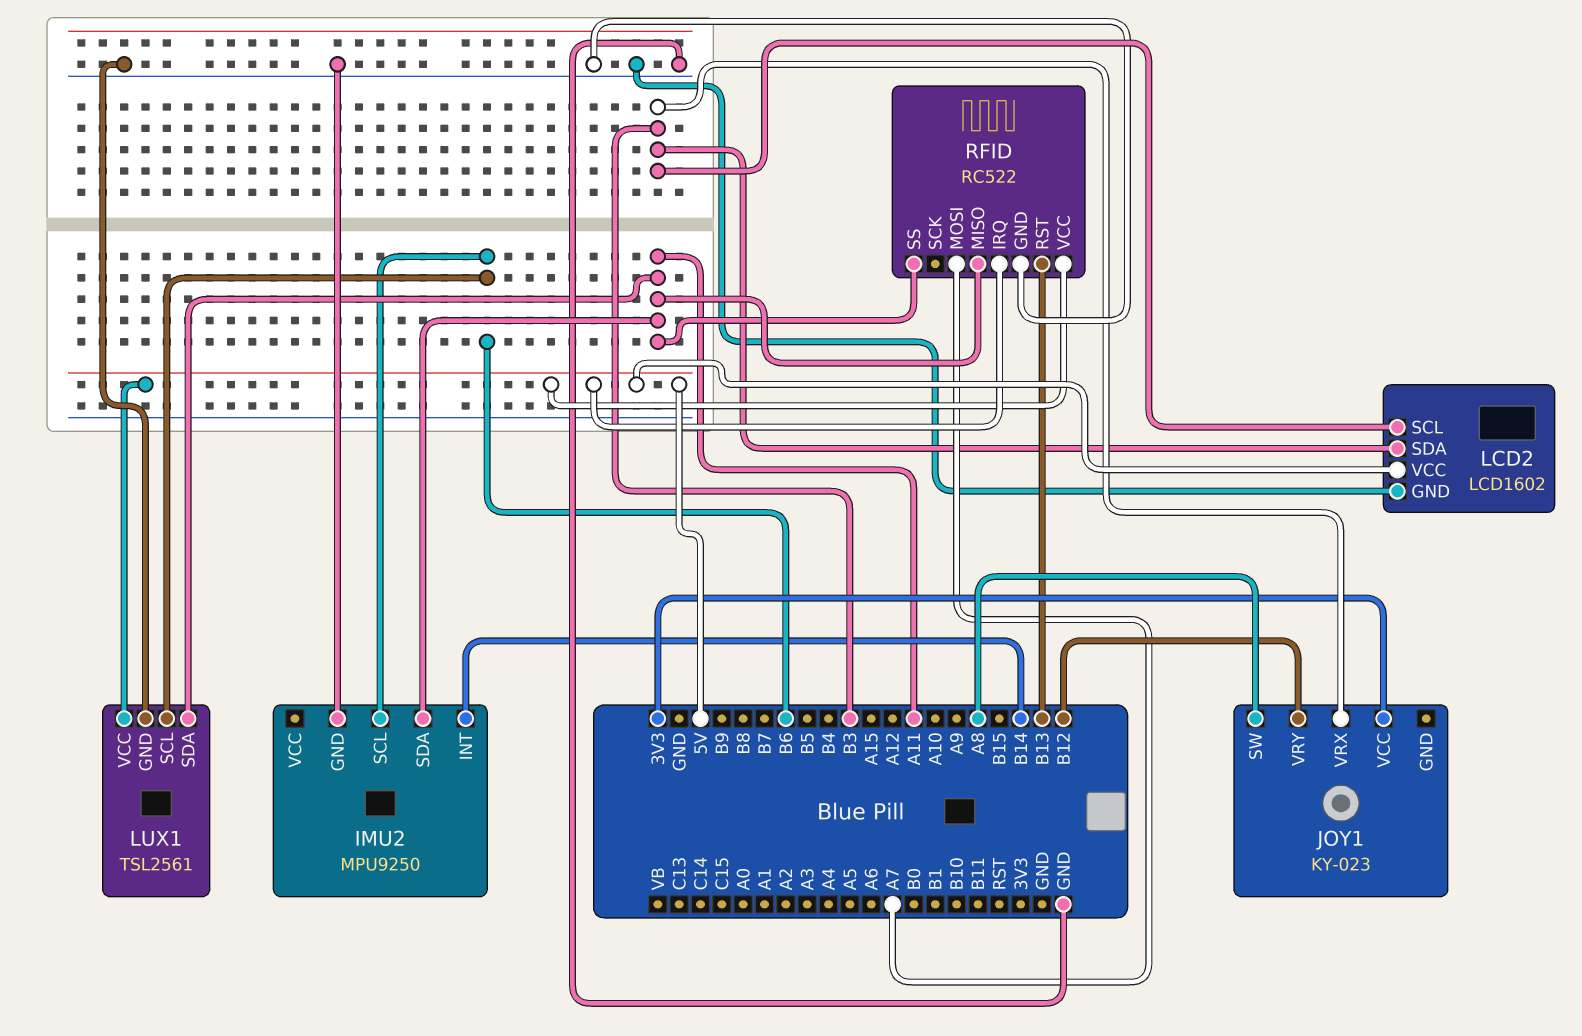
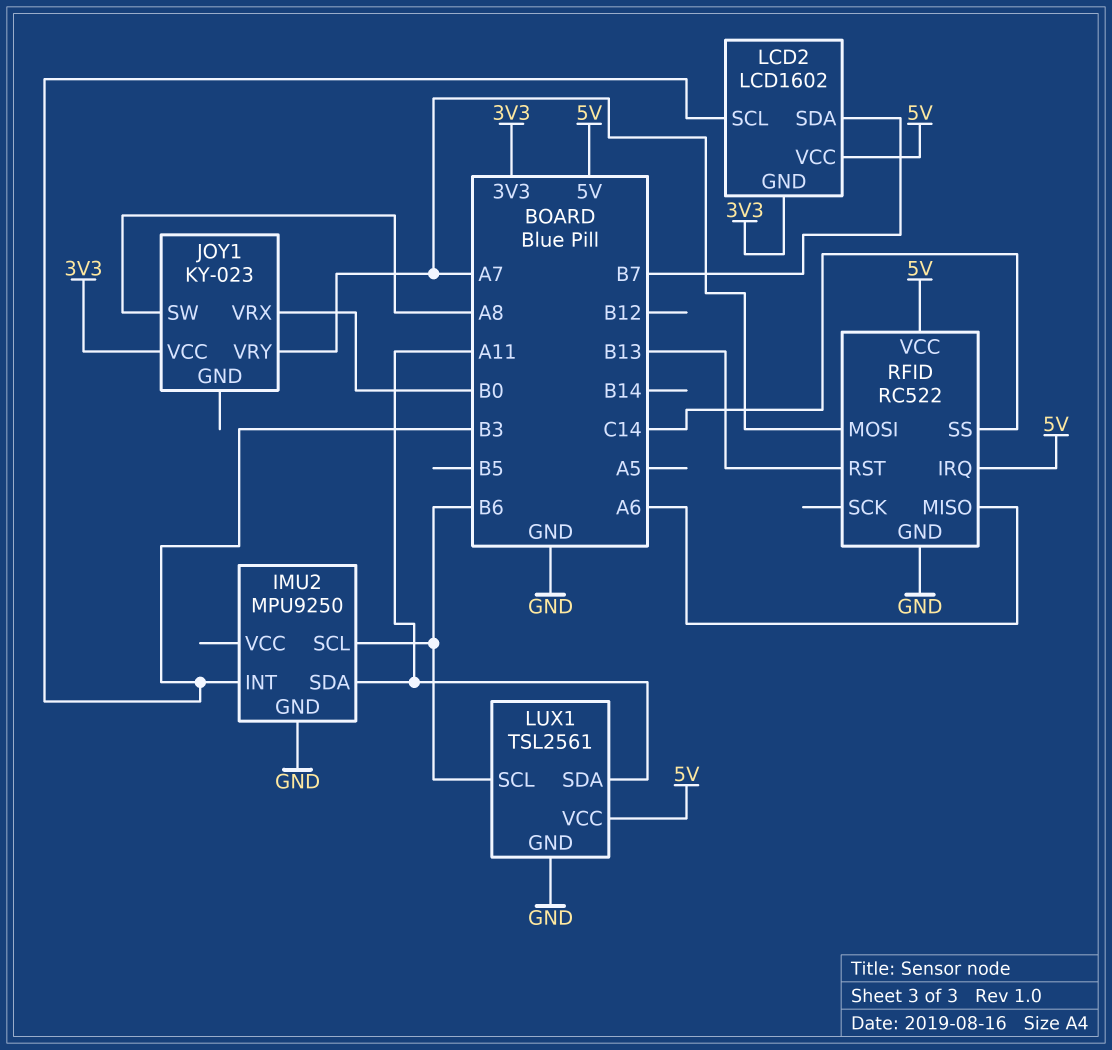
IMU2 pin INT: B14 -> B3
JOY1 pin VRX: B3 -> B0
JOY1 pin VRY: B12 -> A7
LCD2 pin GND: GND -> 3V3
LCD2 pin SDA: B3 -> B7
RFID pin MISO: A11 -> A6
RFID pin SS: A11 -> C14

